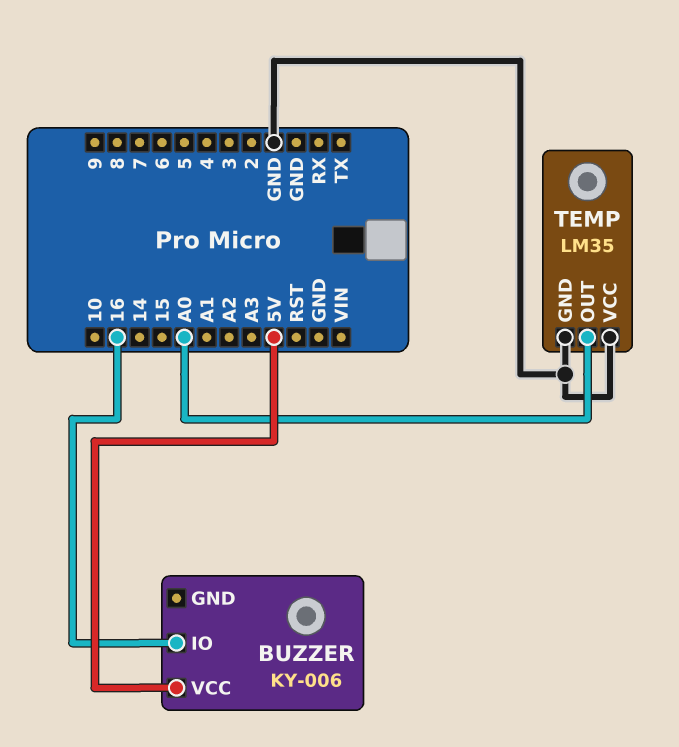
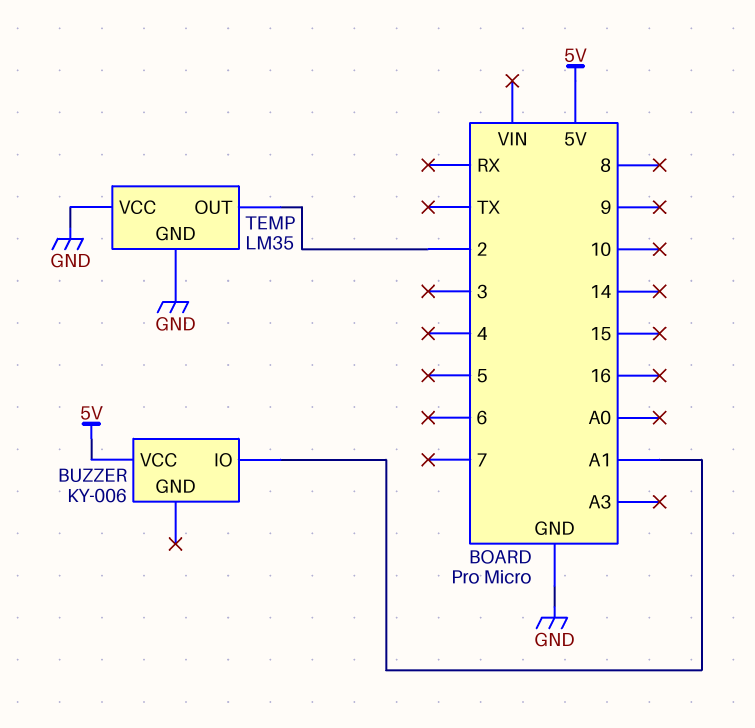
BUZZER pin IO: 16 -> A1
TEMP pin OUT: A0 -> 2

